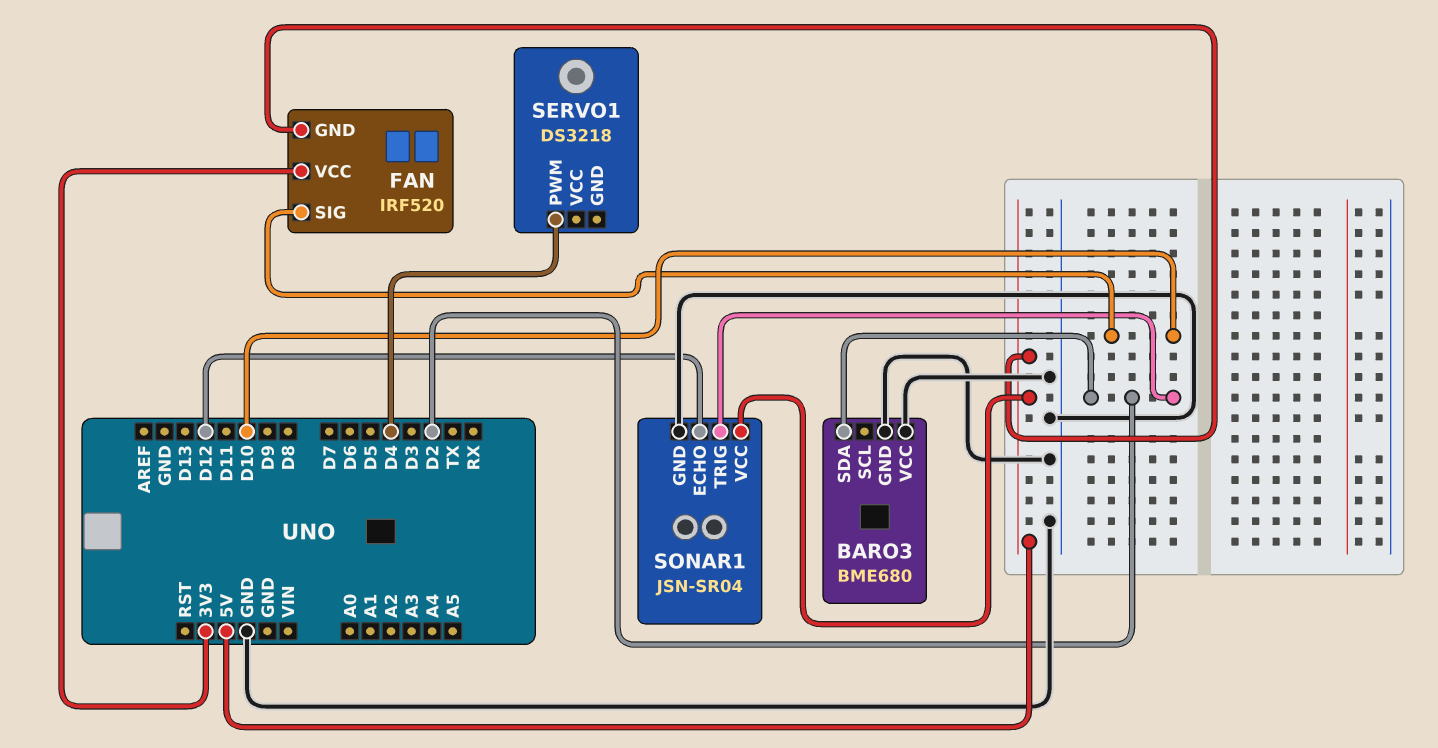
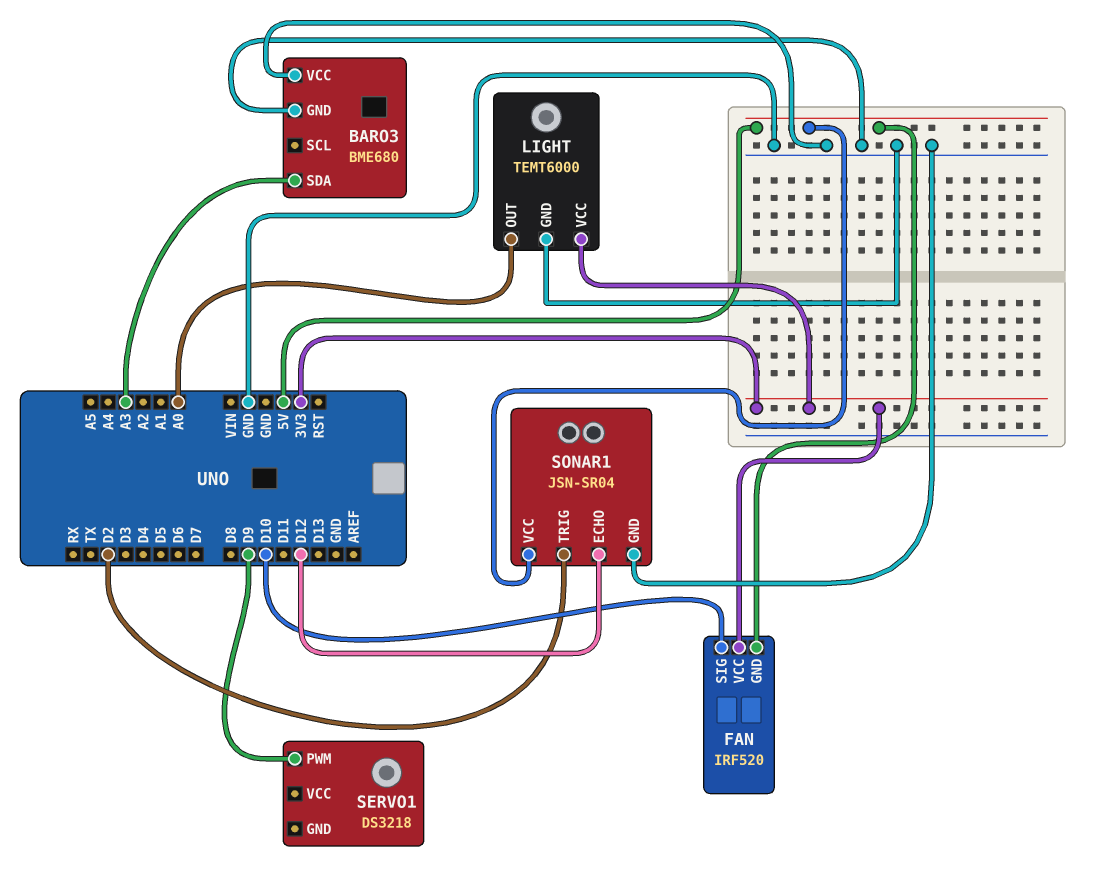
BARO3 pin SDA: D2 -> A3
LIGHT: none -> TEMT6000
LIGHT pin GND: none -> GND
LIGHT pin OUT: none -> A0
LIGHT pin VCC: none -> 3V3
SERVO1 pin PWM: D4 -> D9

